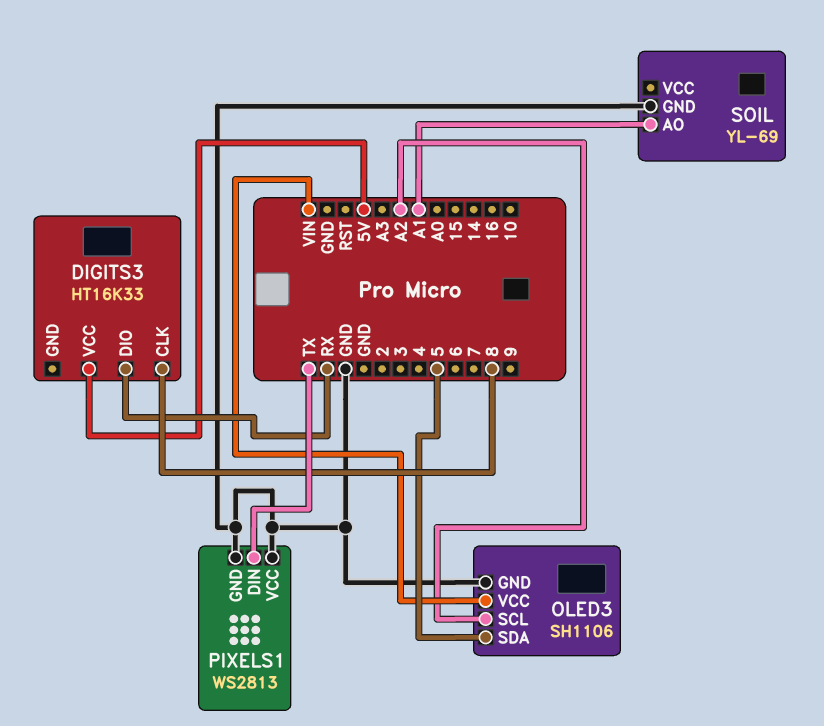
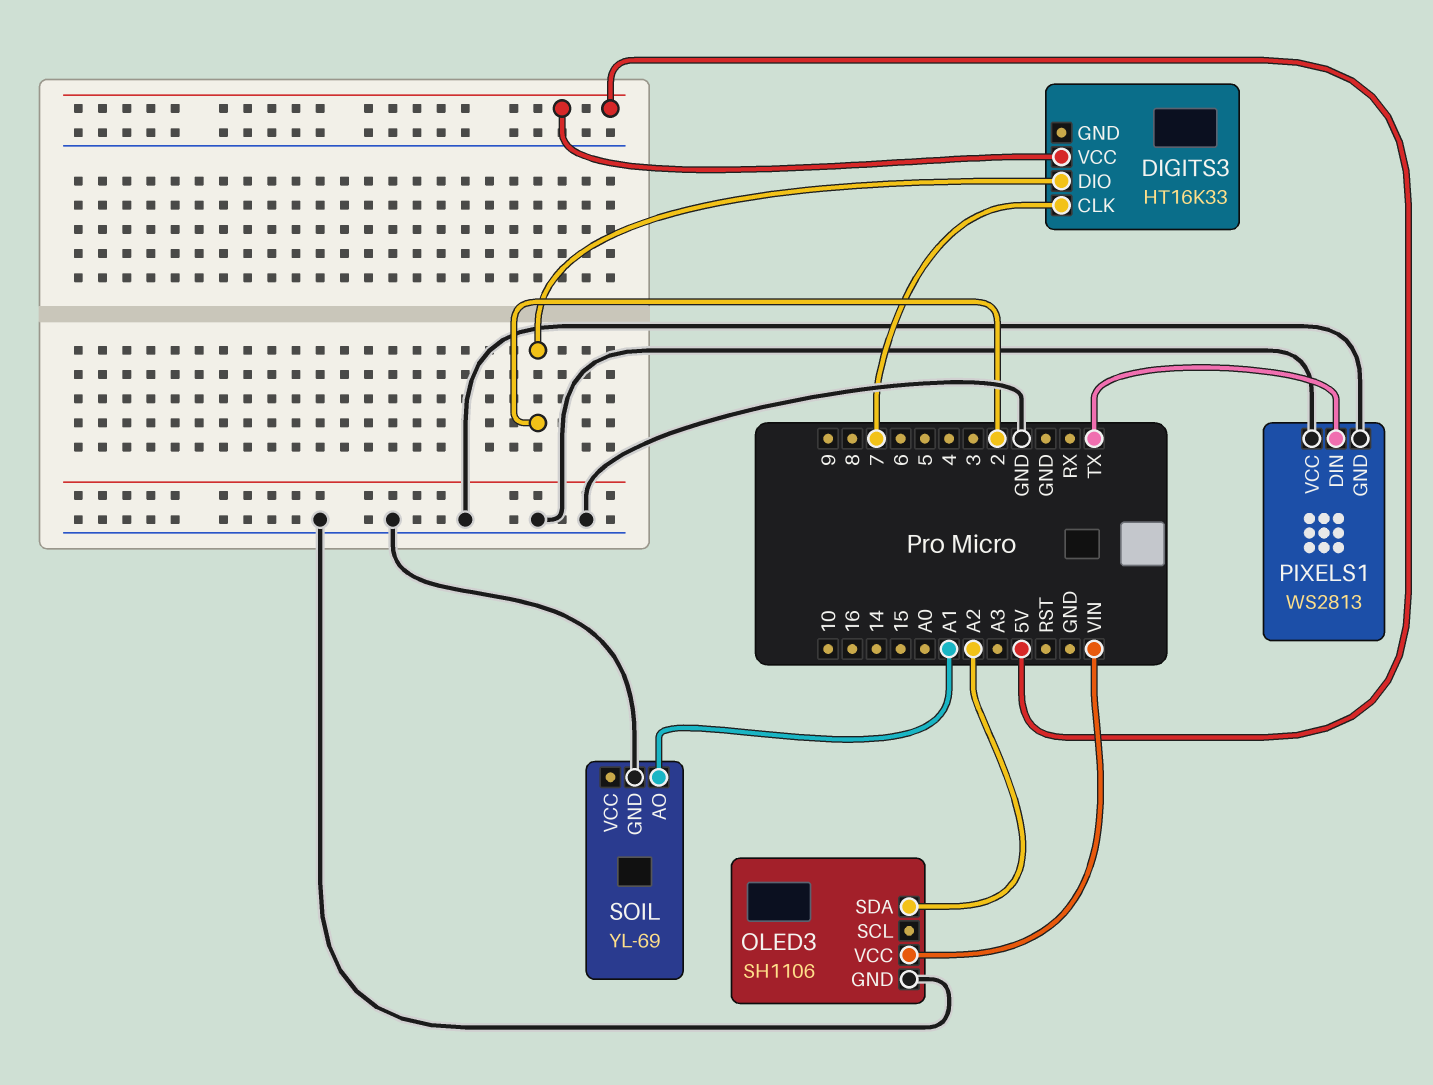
DIGITS3 pin CLK: 8 -> 7
DIGITS3 pin DIO: RX -> 2
OLED3 pin SCL: A2 -> none
OLED3 pin SDA: 5 -> A2

